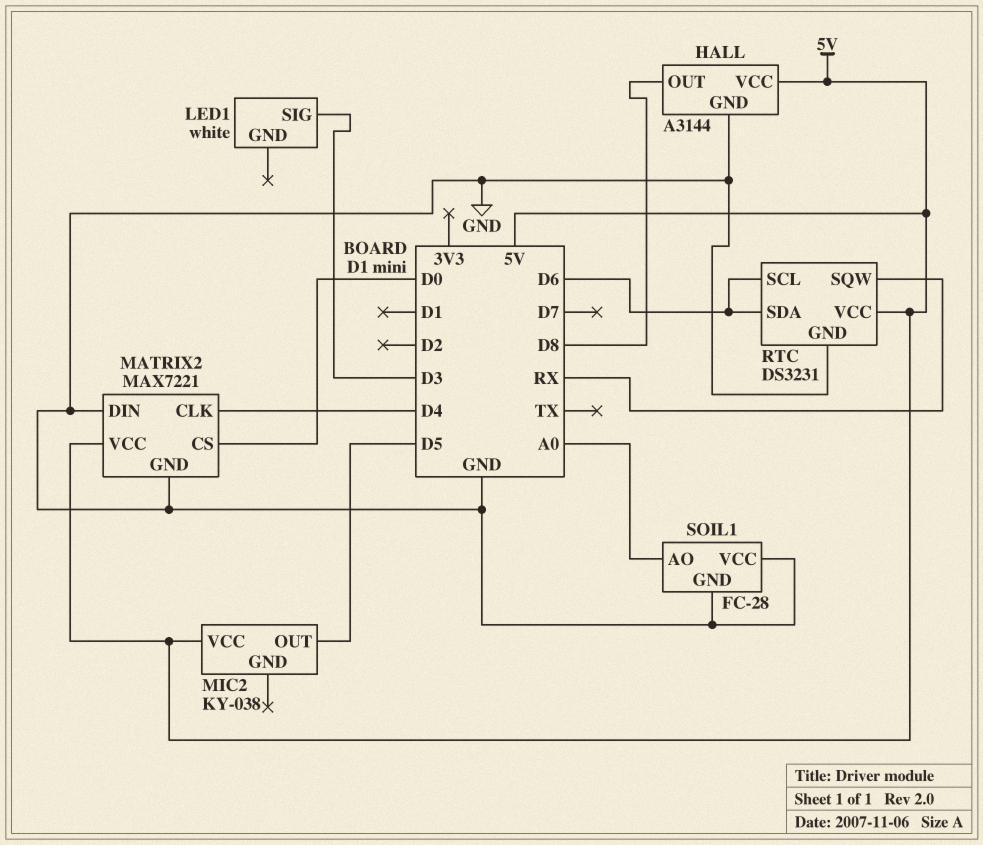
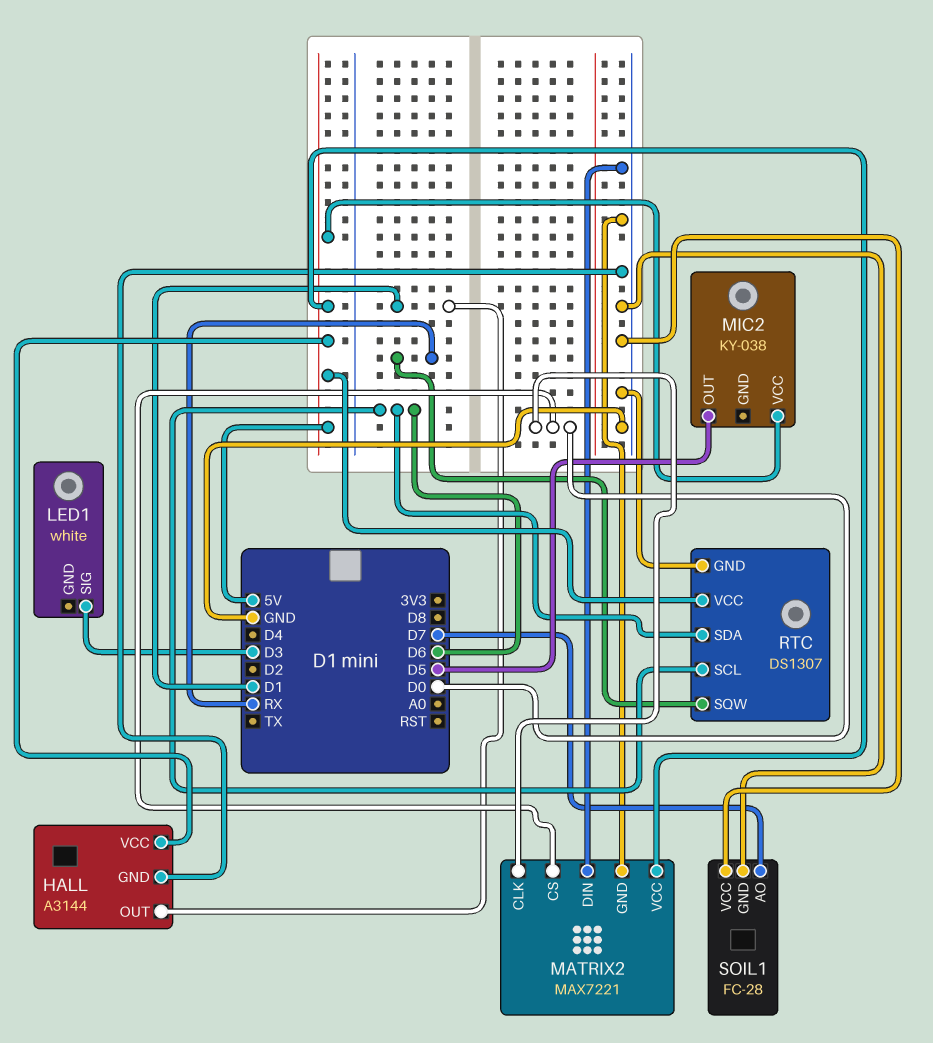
HALL pin OUT: D8 -> D1
MATRIX2 pin CLK: D4 -> D0
RTC: DS3231 -> DS1307
SOIL1 pin AO: A0 -> D7

